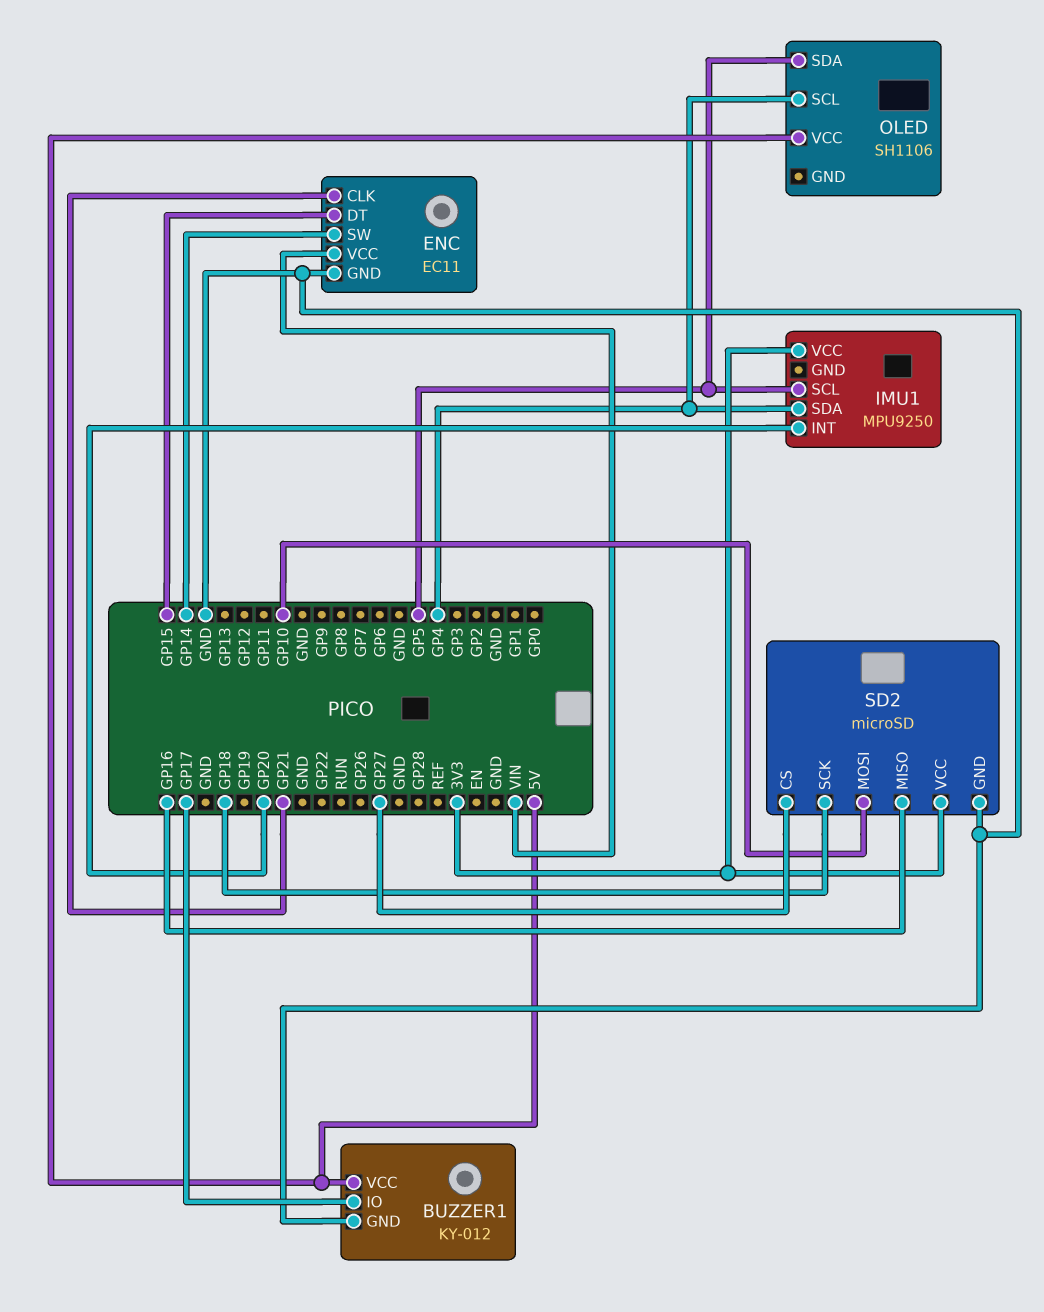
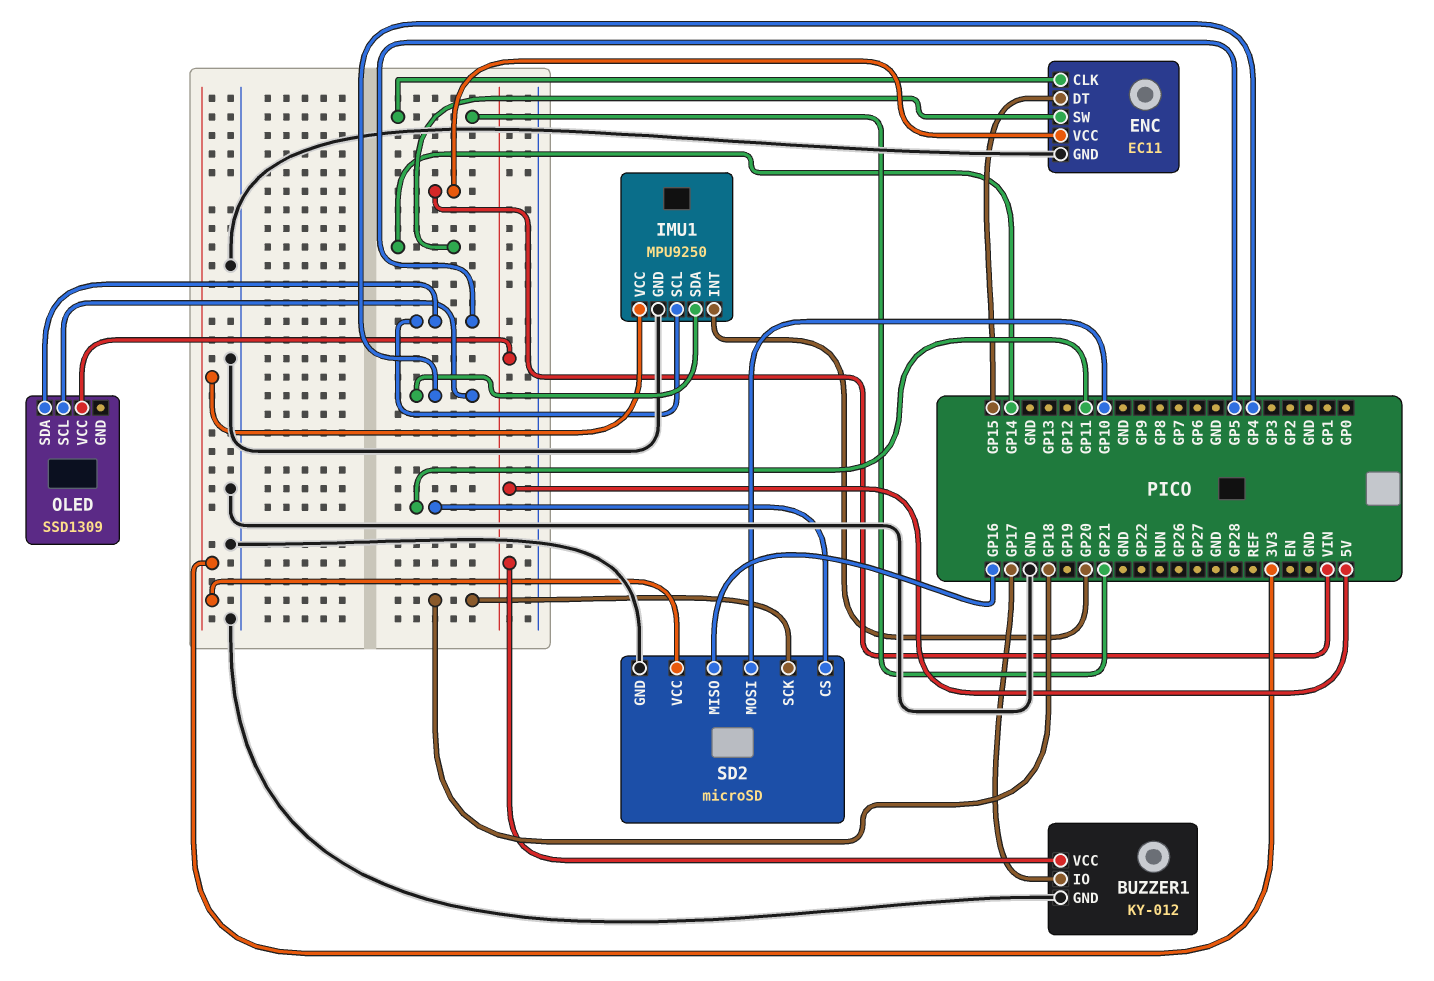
IMU1 pin GND: none -> GND
OLED: SH1106 -> SSD1309
SD2 pin CS: GP27 -> GP11

